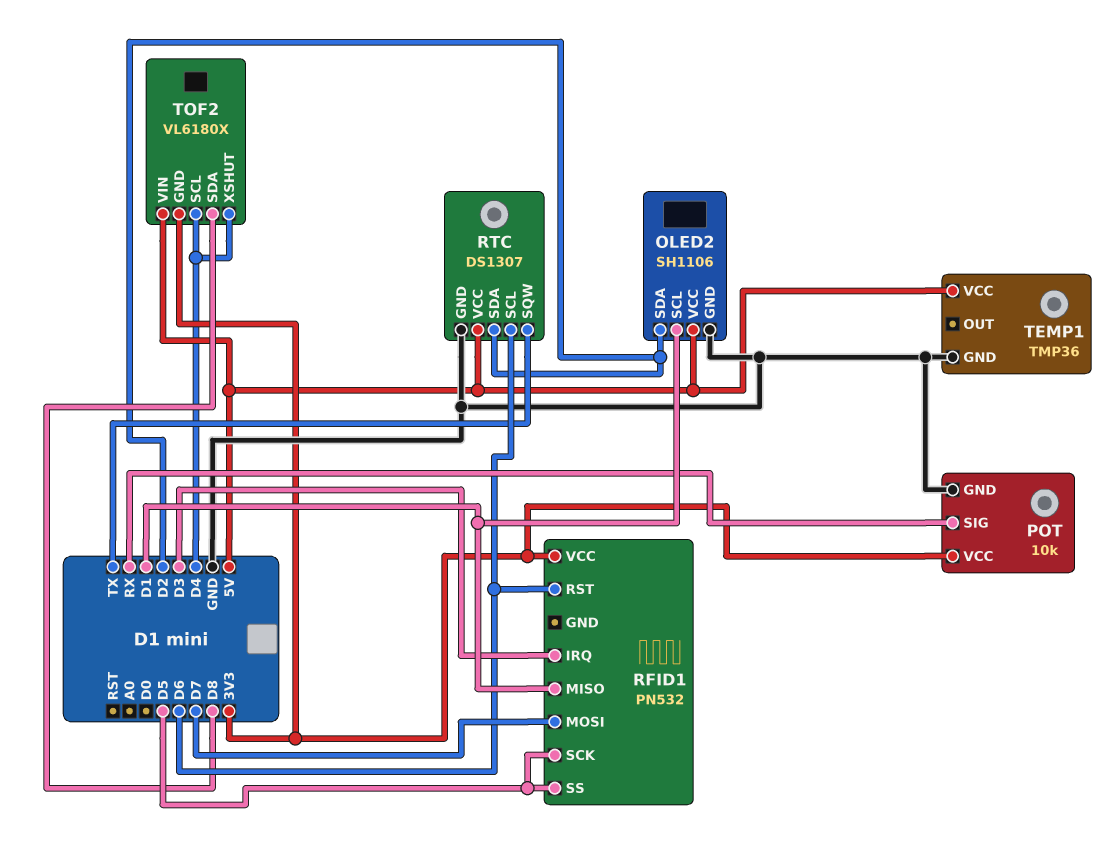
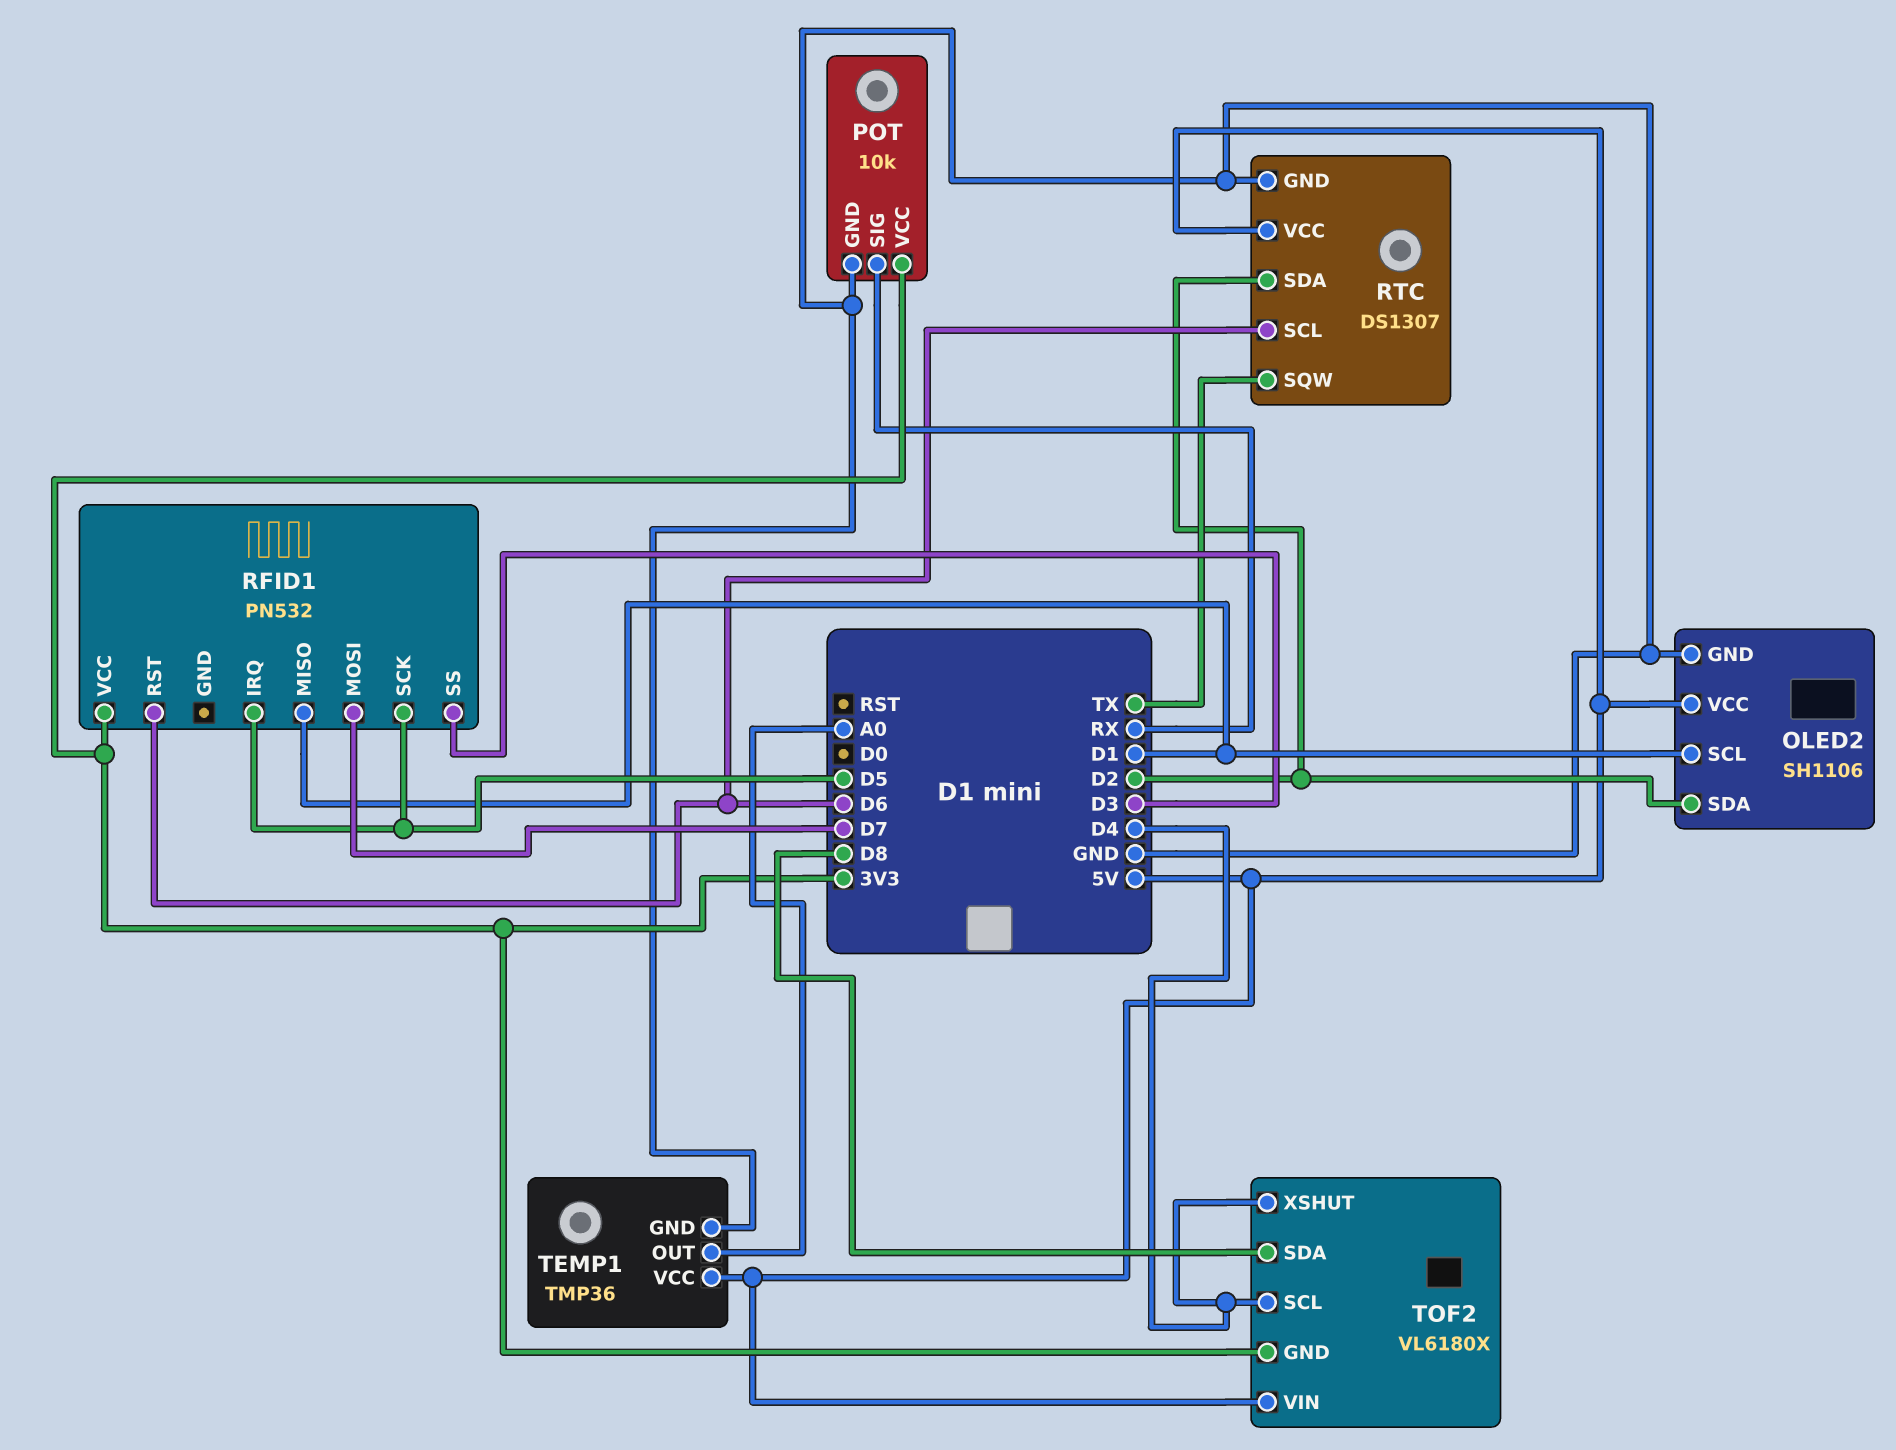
RFID1 pin IRQ: D3 -> D5
RFID1 pin SS: D5 -> D3
TEMP1 pin OUT: none -> A0

